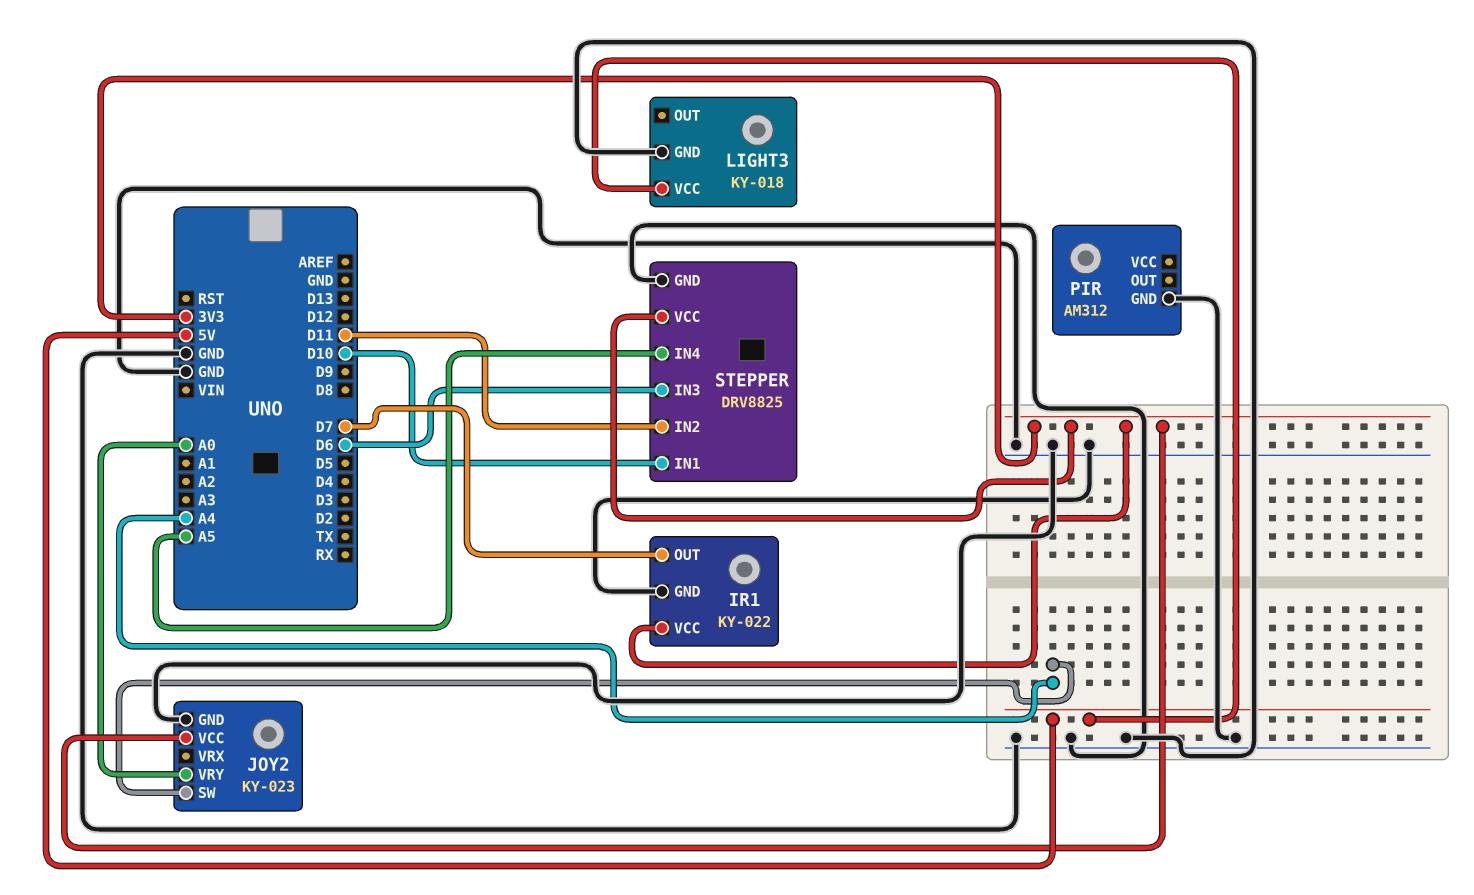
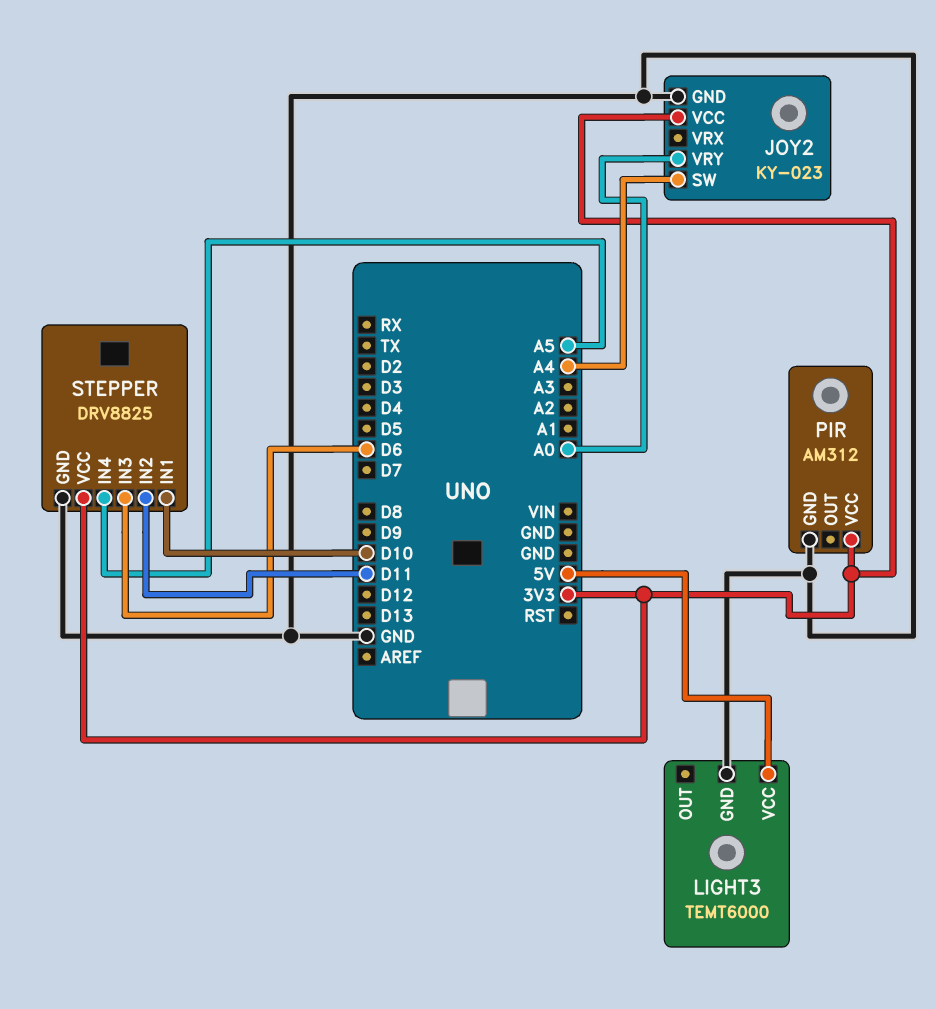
IR1: KY-022 -> none
IR1 pin GND: GND -> none
IR1 pin OUT: D7 -> none
IR1 pin VCC: 3V3 -> none
LIGHT3: KY-018 -> TEMT6000
PIR pin VCC: none -> 3V3

